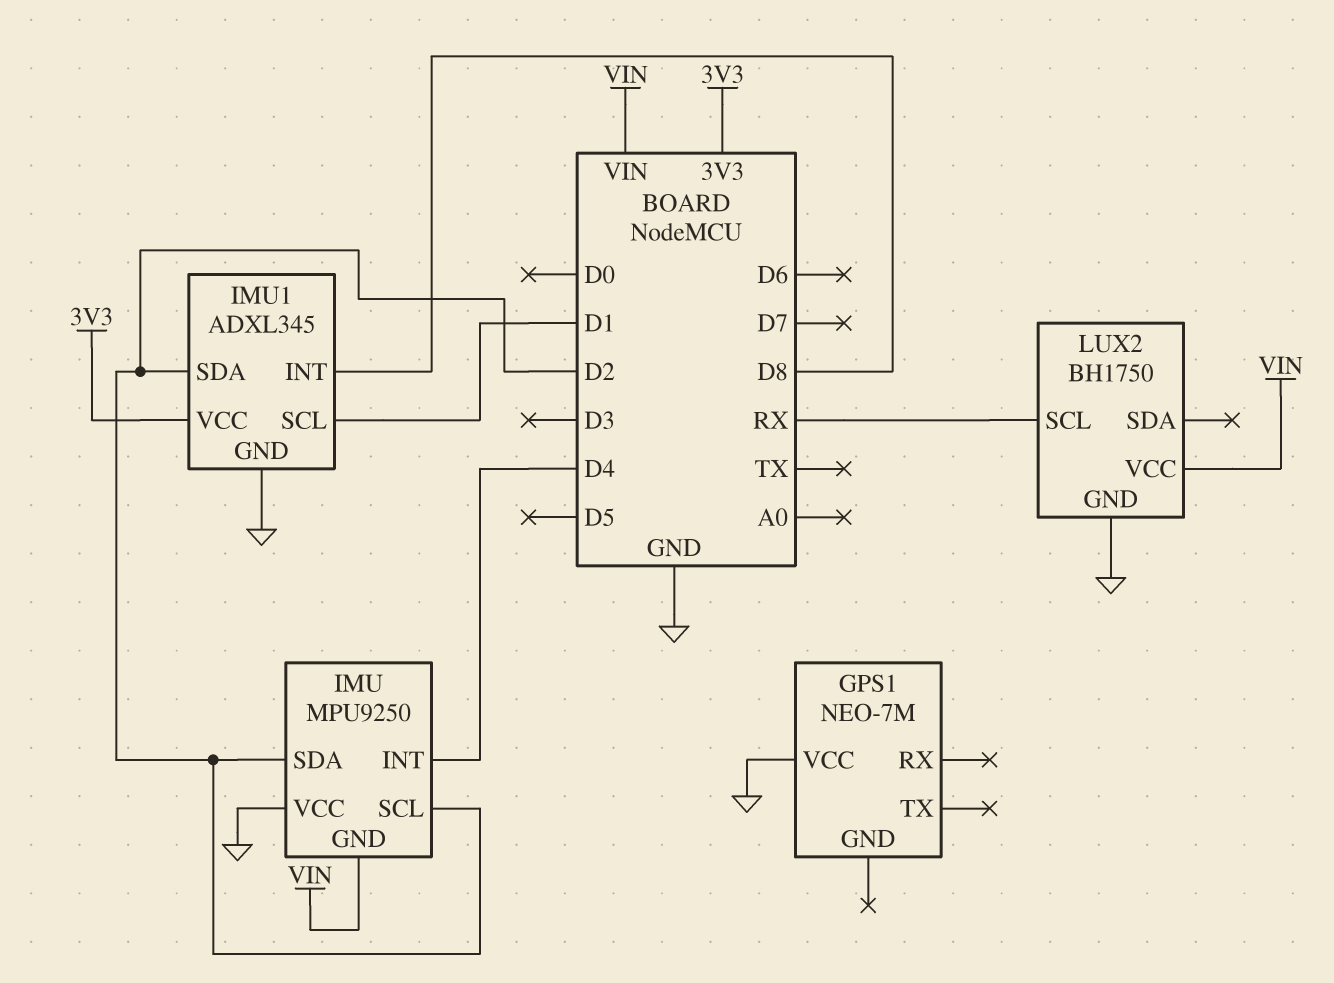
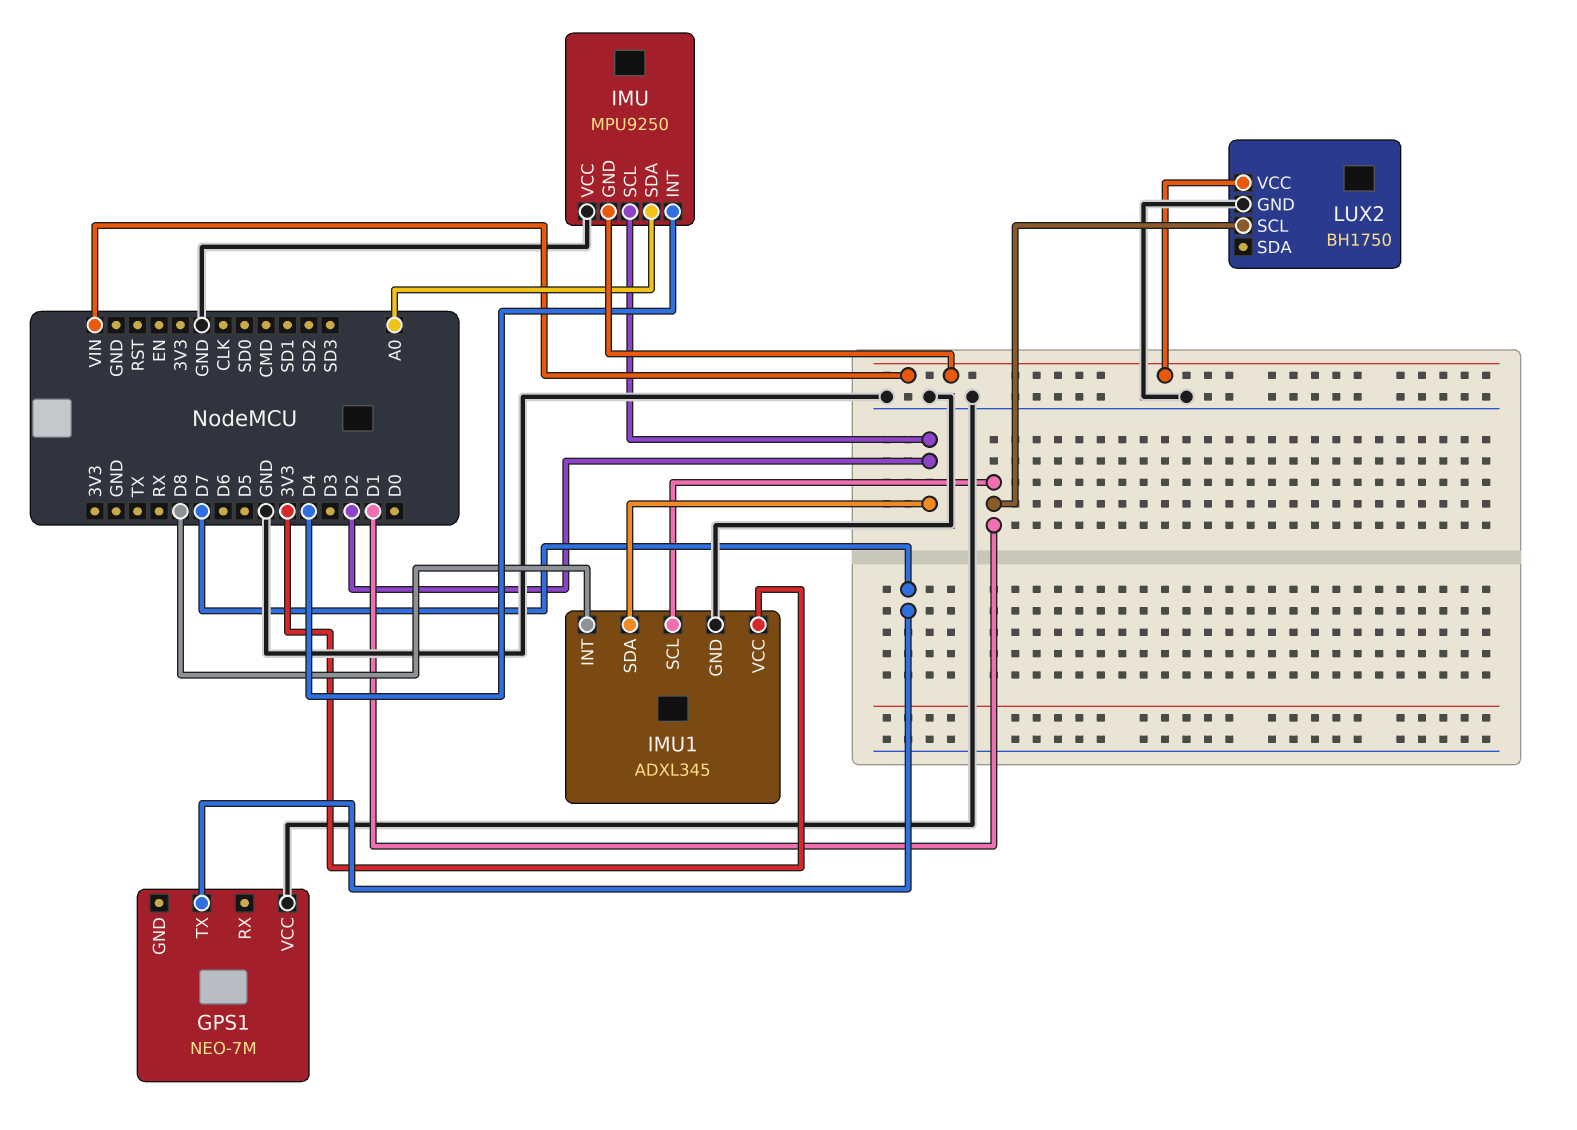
GPS1 pin TX: none -> D7
IMU pin SDA: D2 -> A0
LUX2 pin SCL: RX -> D1

